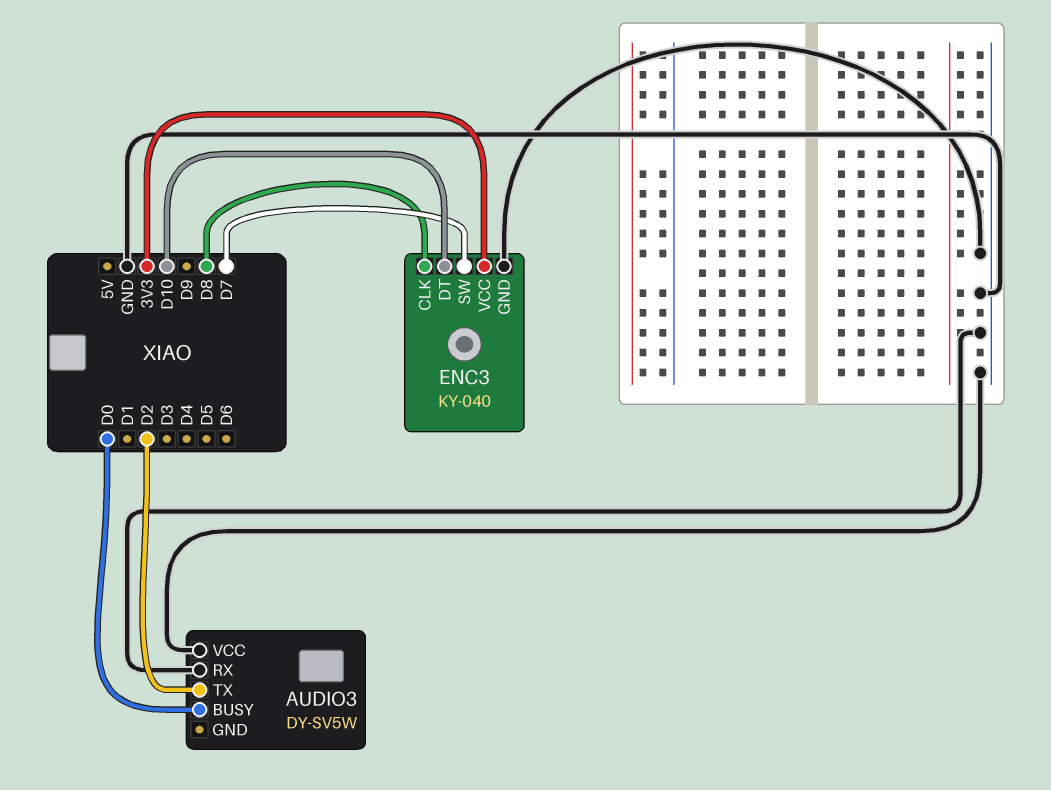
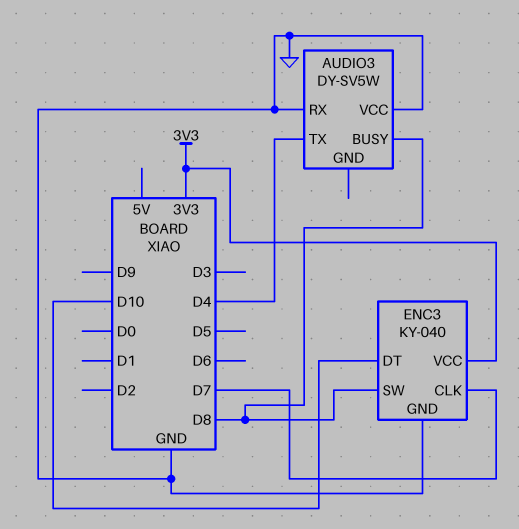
AUDIO3 pin BUSY: D0 -> D8
AUDIO3 pin TX: D2 -> D4
ENC3 pin CLK: D8 -> D7
ENC3 pin SW: D7 -> D8

